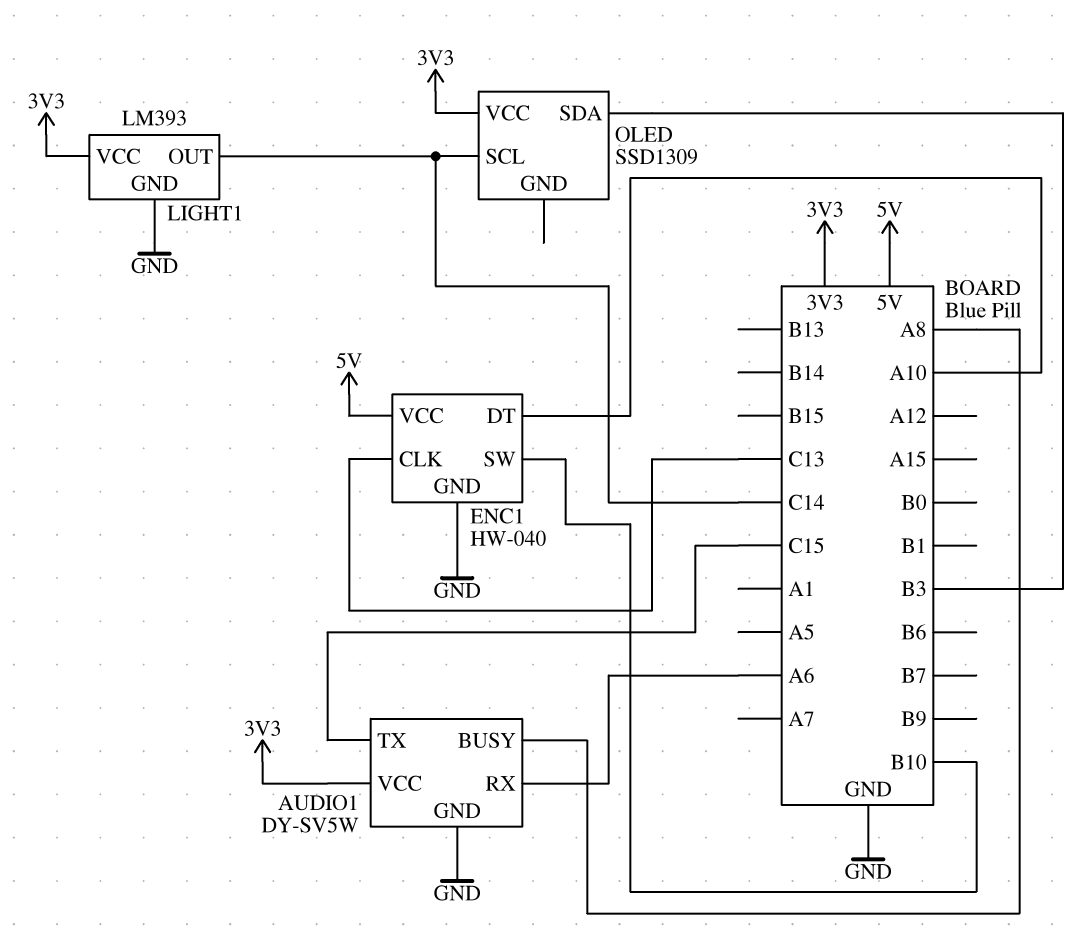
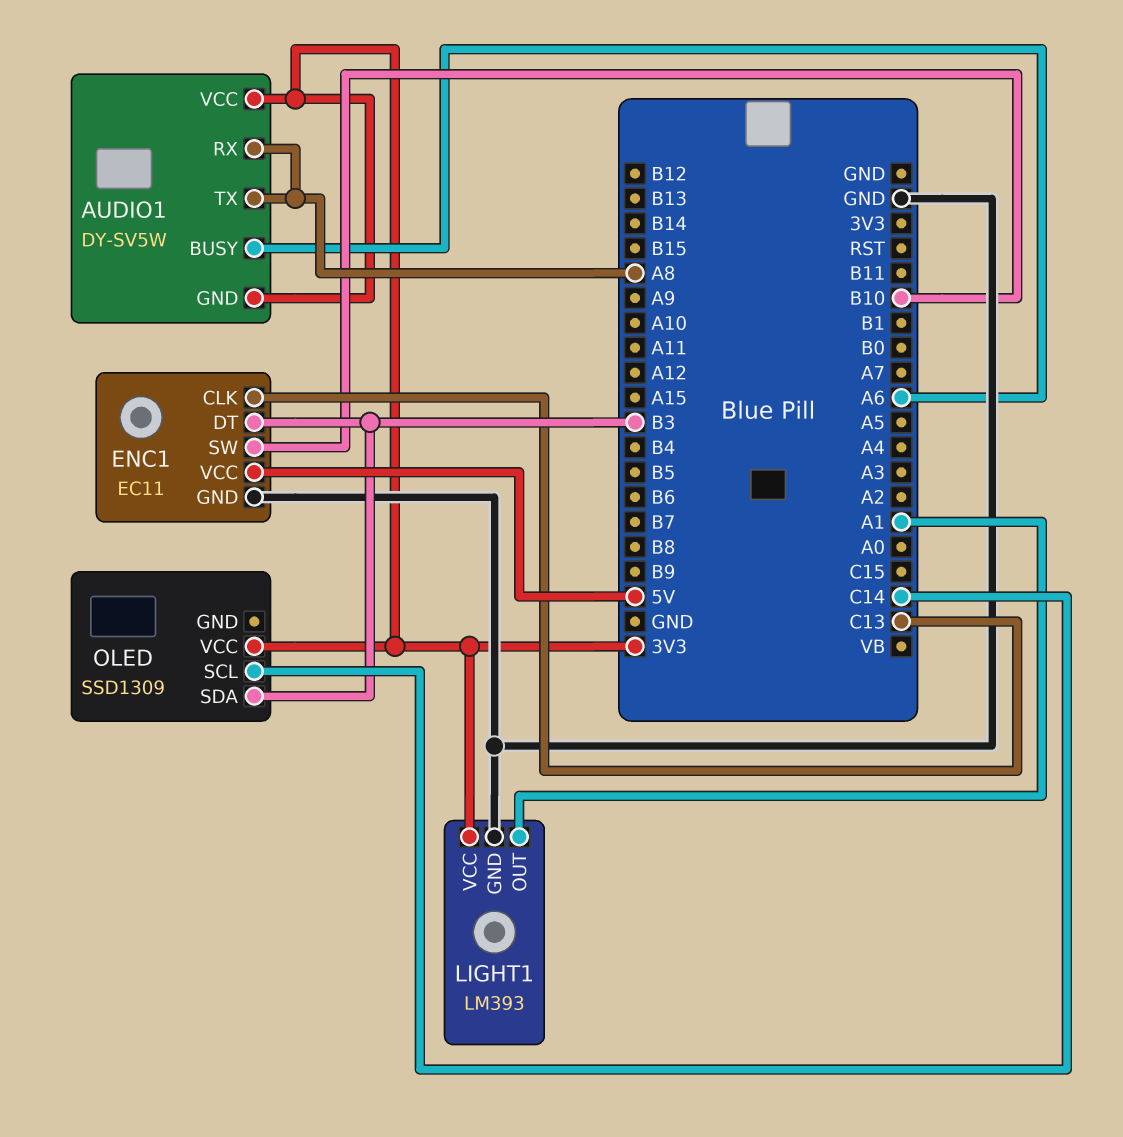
AUDIO1 pin BUSY: A8 -> A6
AUDIO1 pin GND: GND -> 3V3
AUDIO1 pin RX: A6 -> A8
AUDIO1 pin TX: C15 -> A8
ENC1: HW-040 -> EC11
ENC1 pin DT: A10 -> B3
LIGHT1 pin OUT: C14 -> A1

